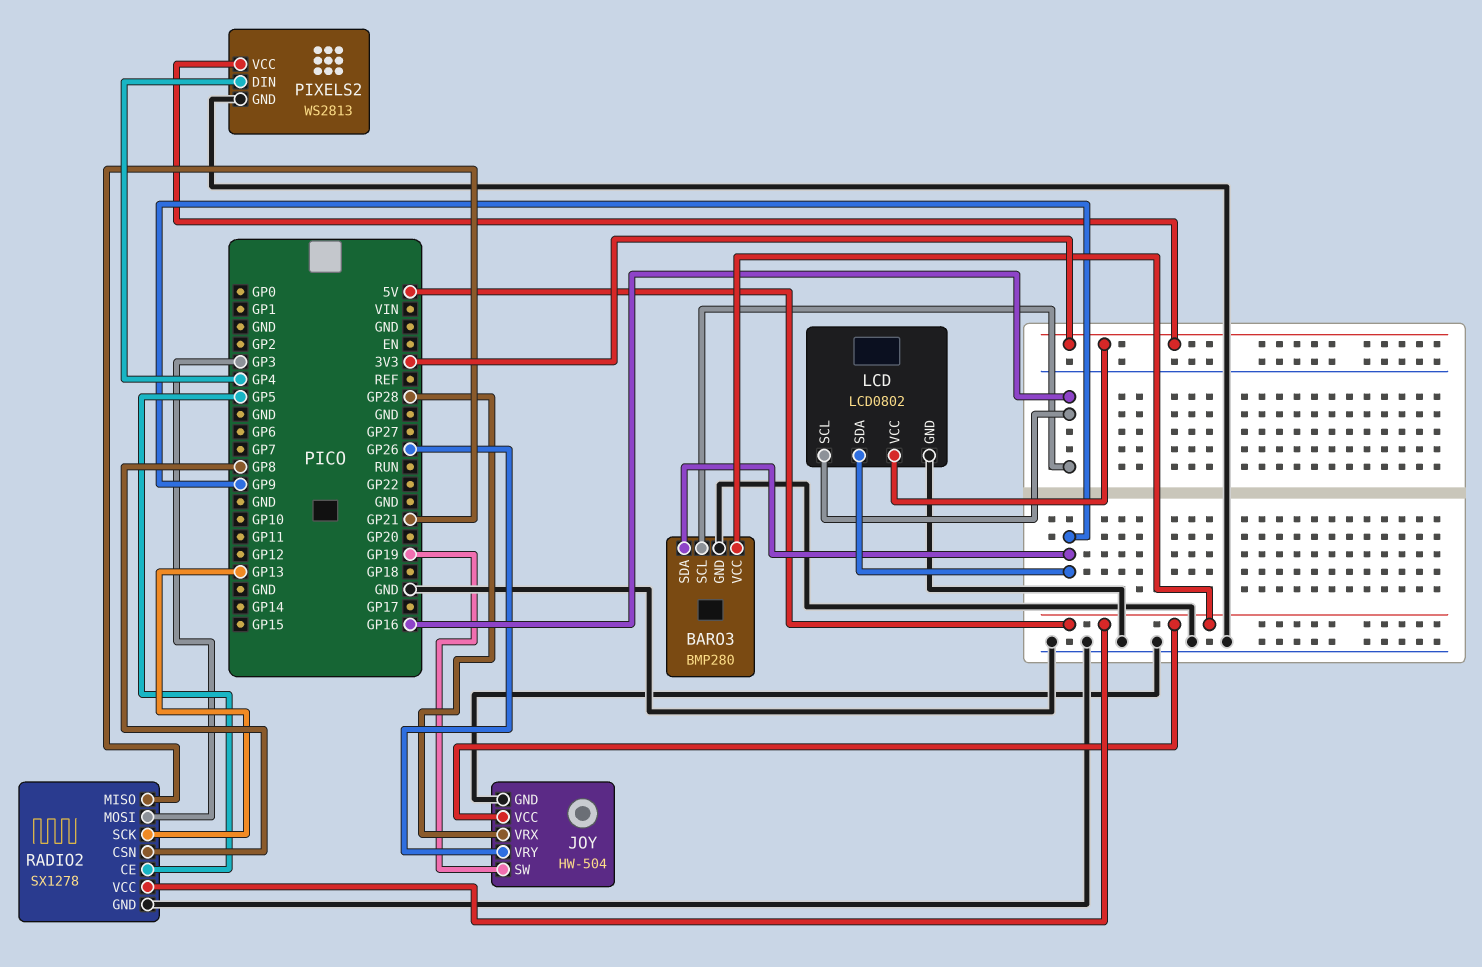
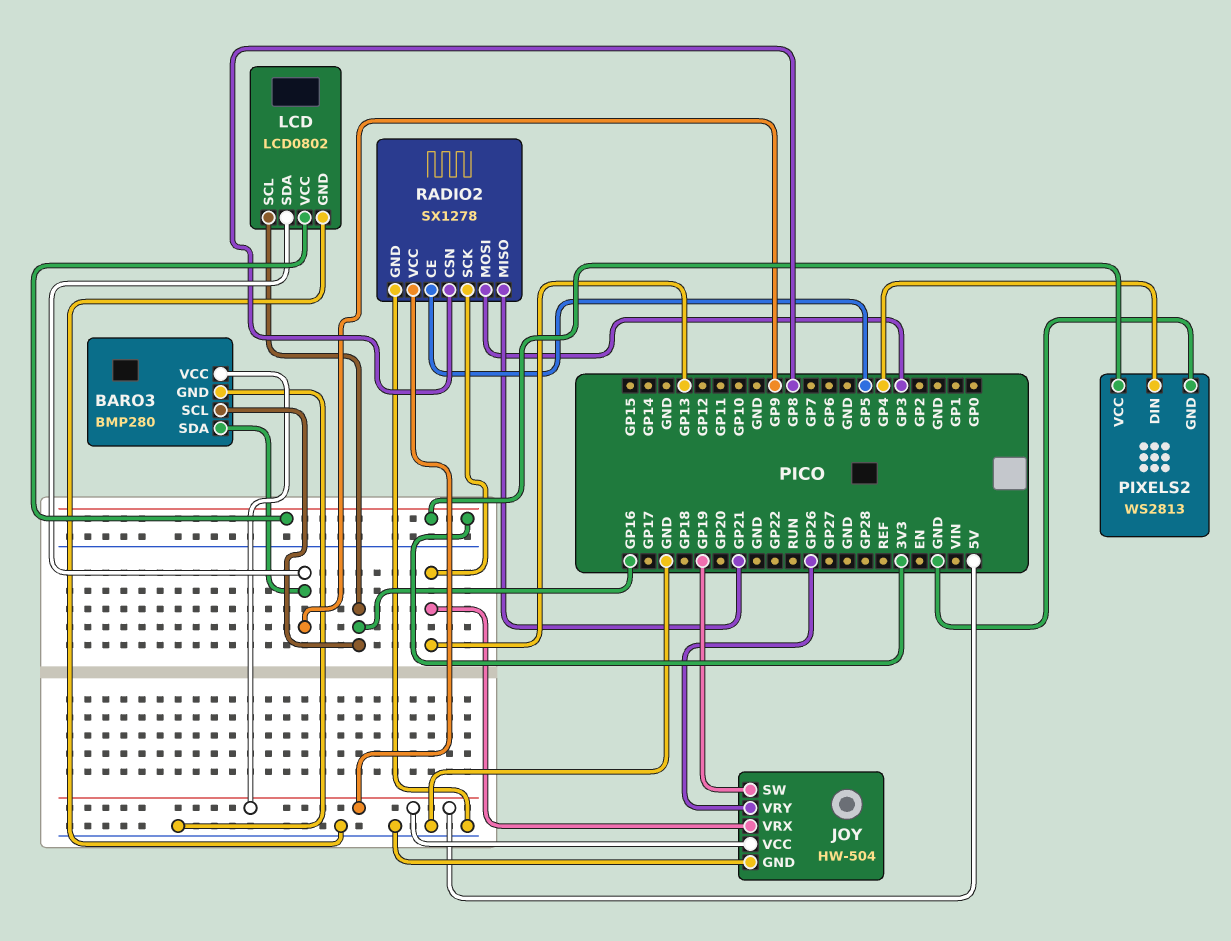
JOY pin VRX: GP28 -> GP13

